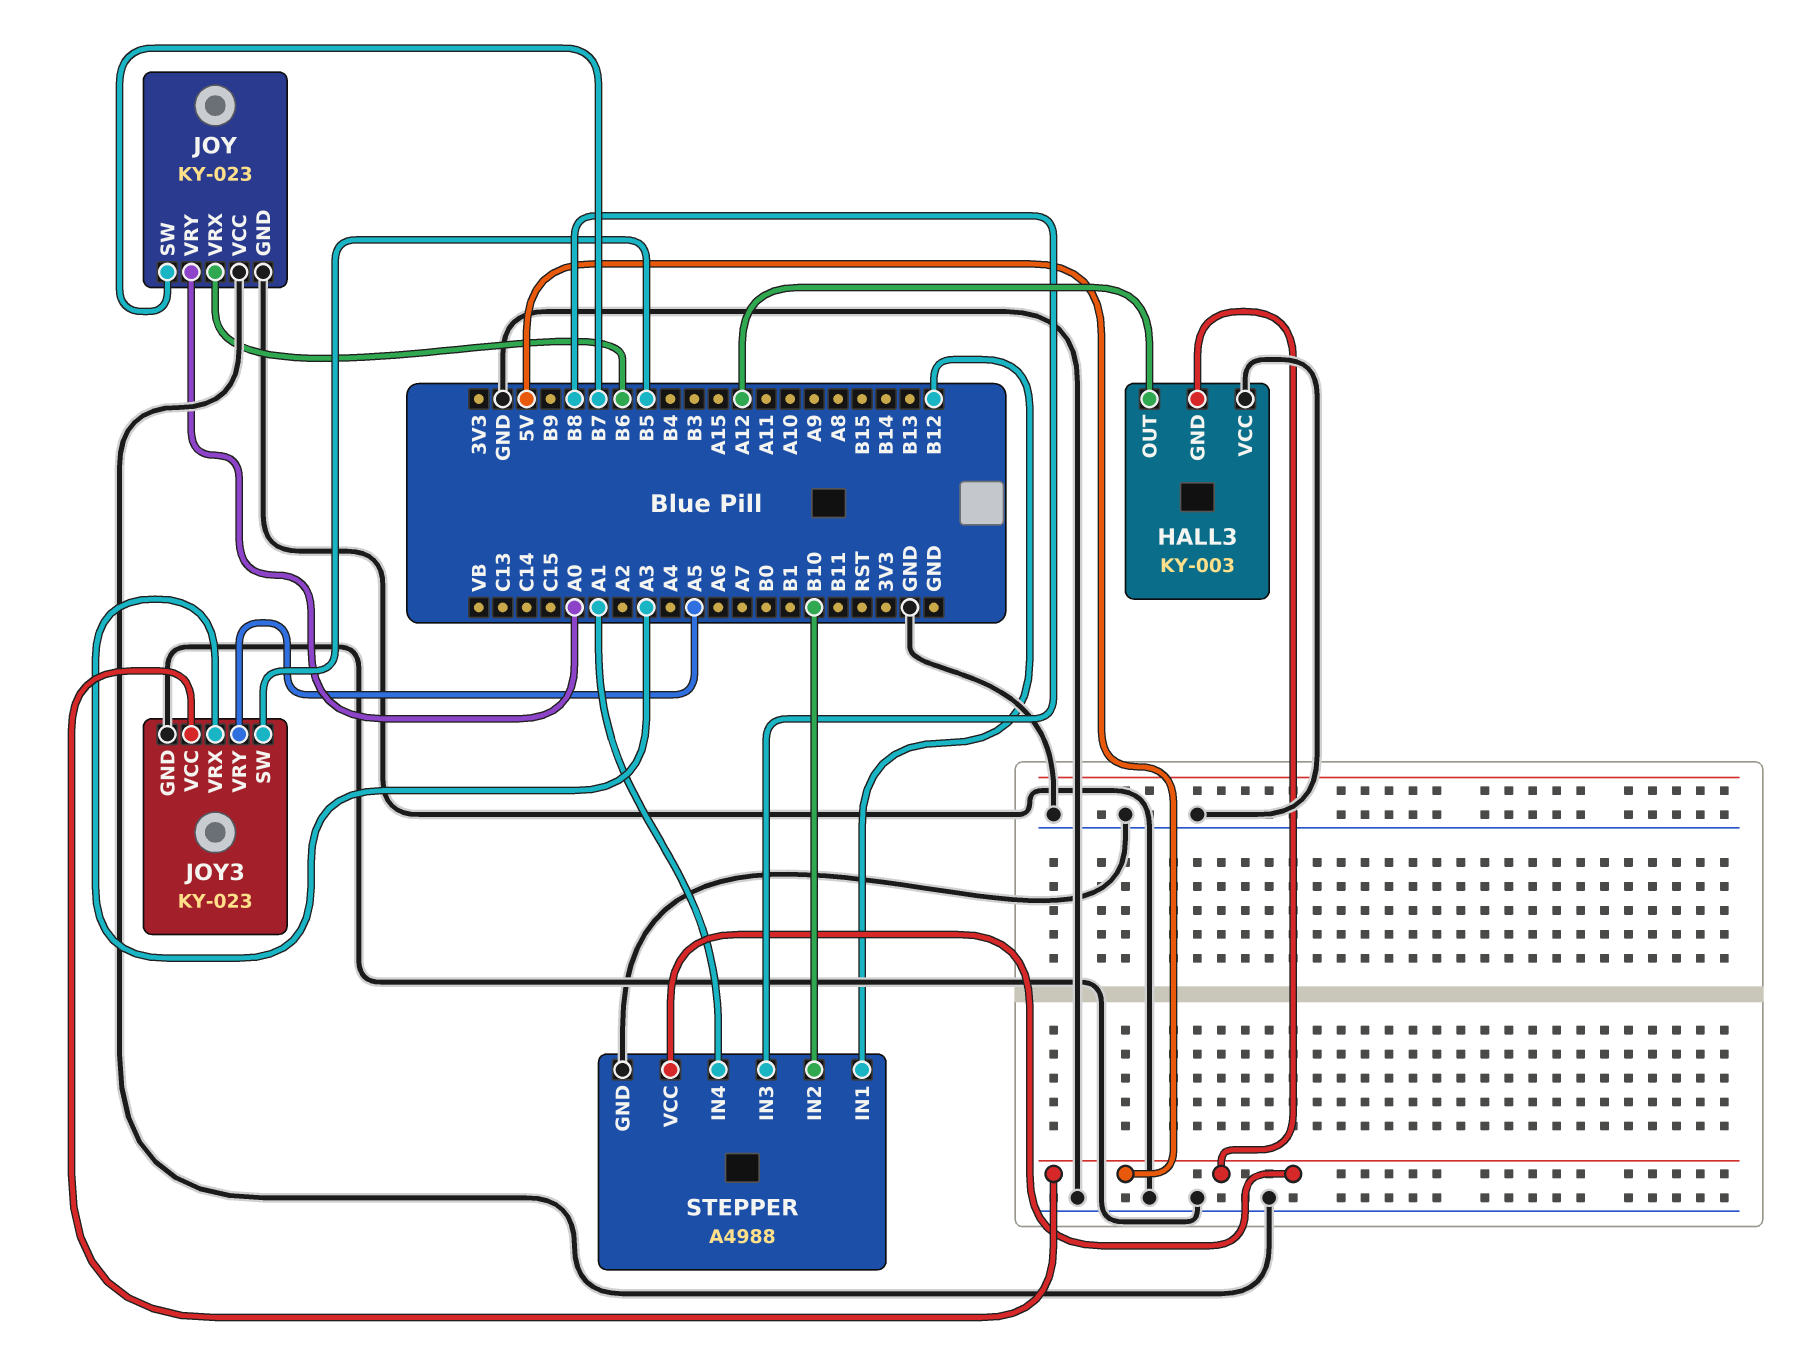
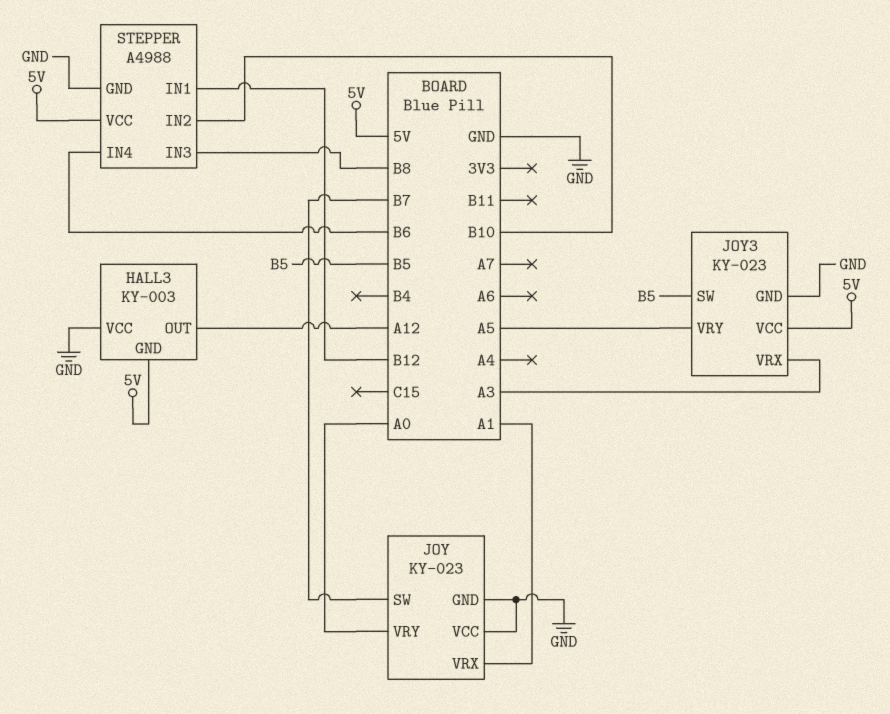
JOY pin VRX: B6 -> A1
STEPPER pin IN4: A1 -> B6

